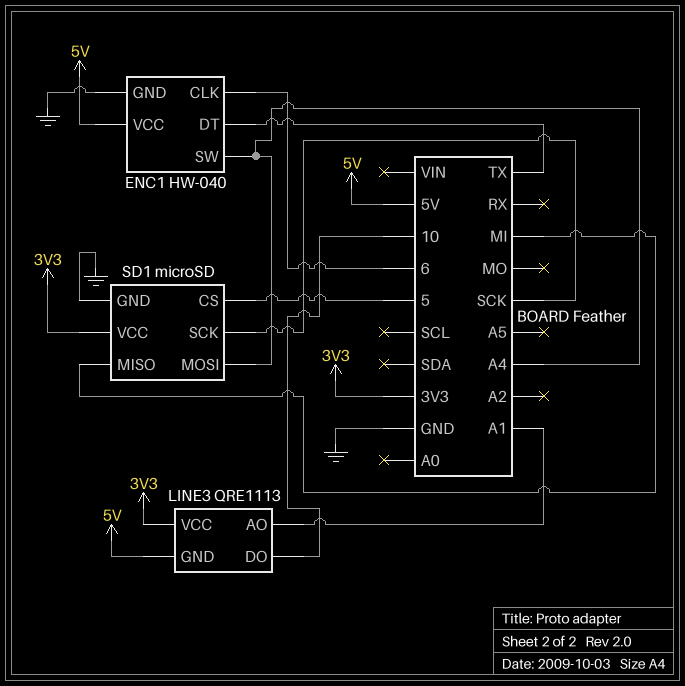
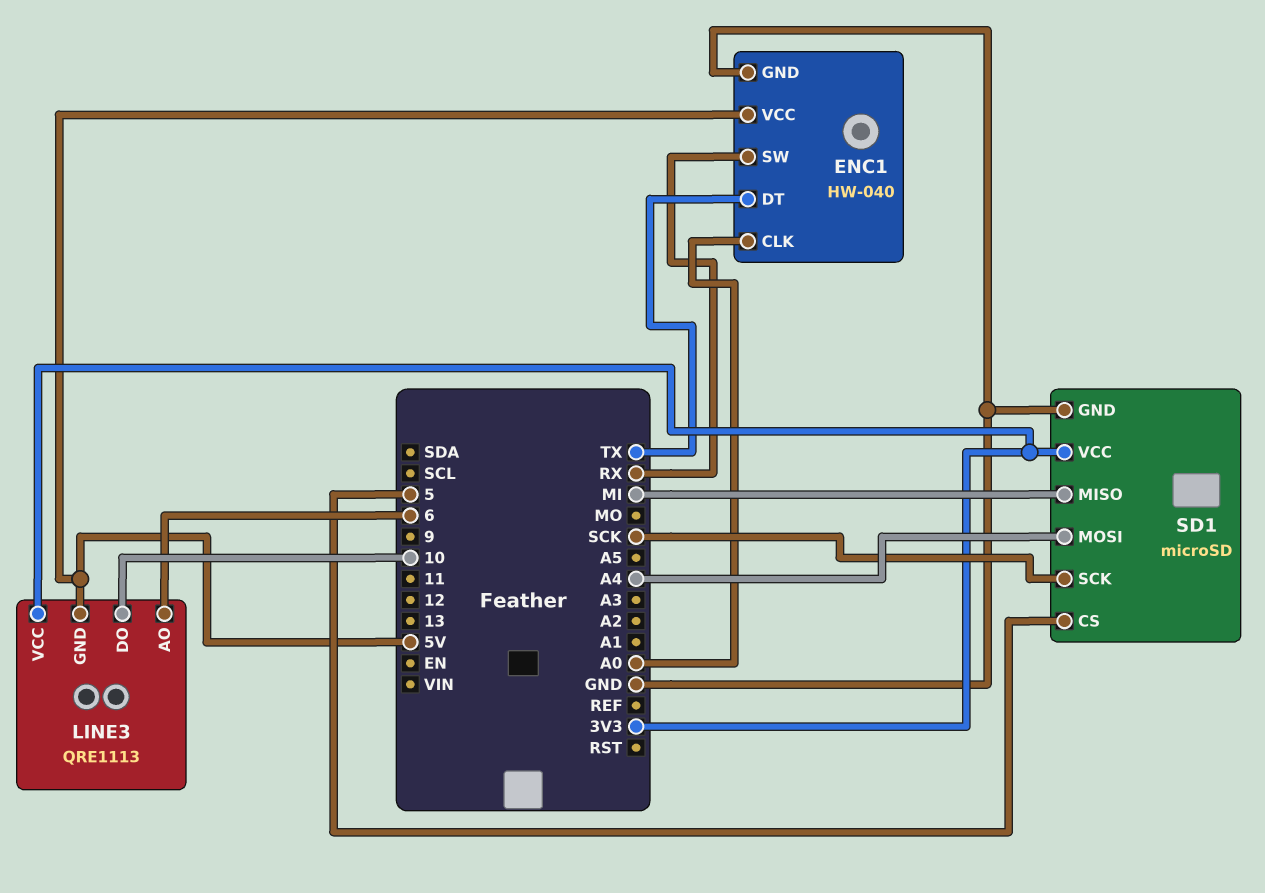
ENC1 pin CLK: 6 -> A0
ENC1 pin SW: A4 -> RX
LINE3 pin AO: A1 -> 6

